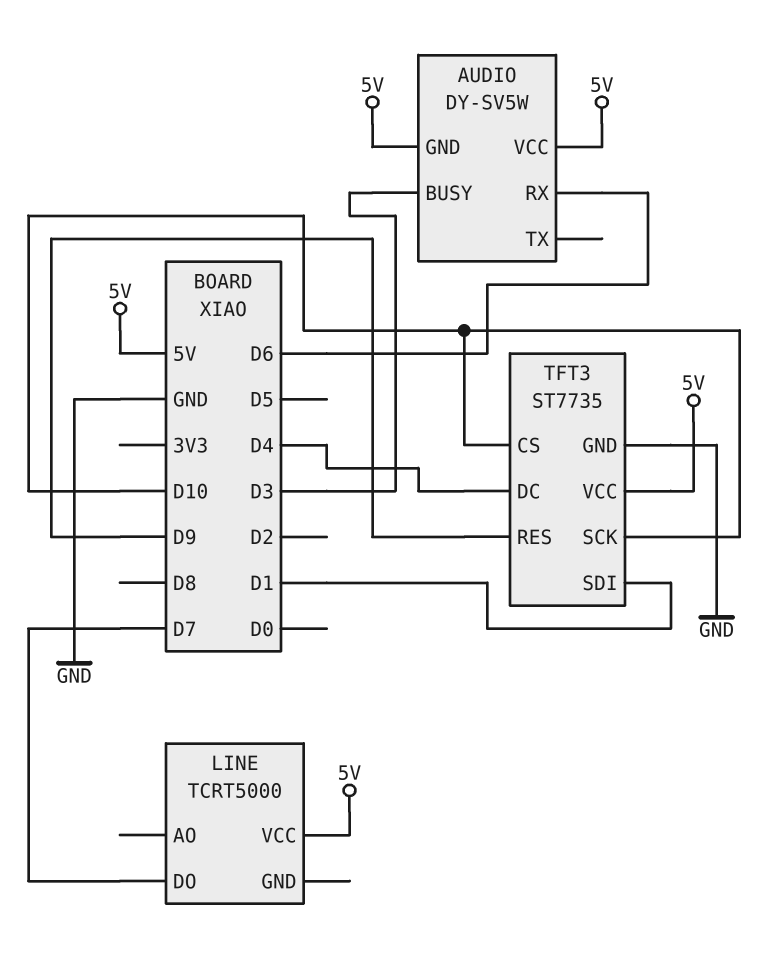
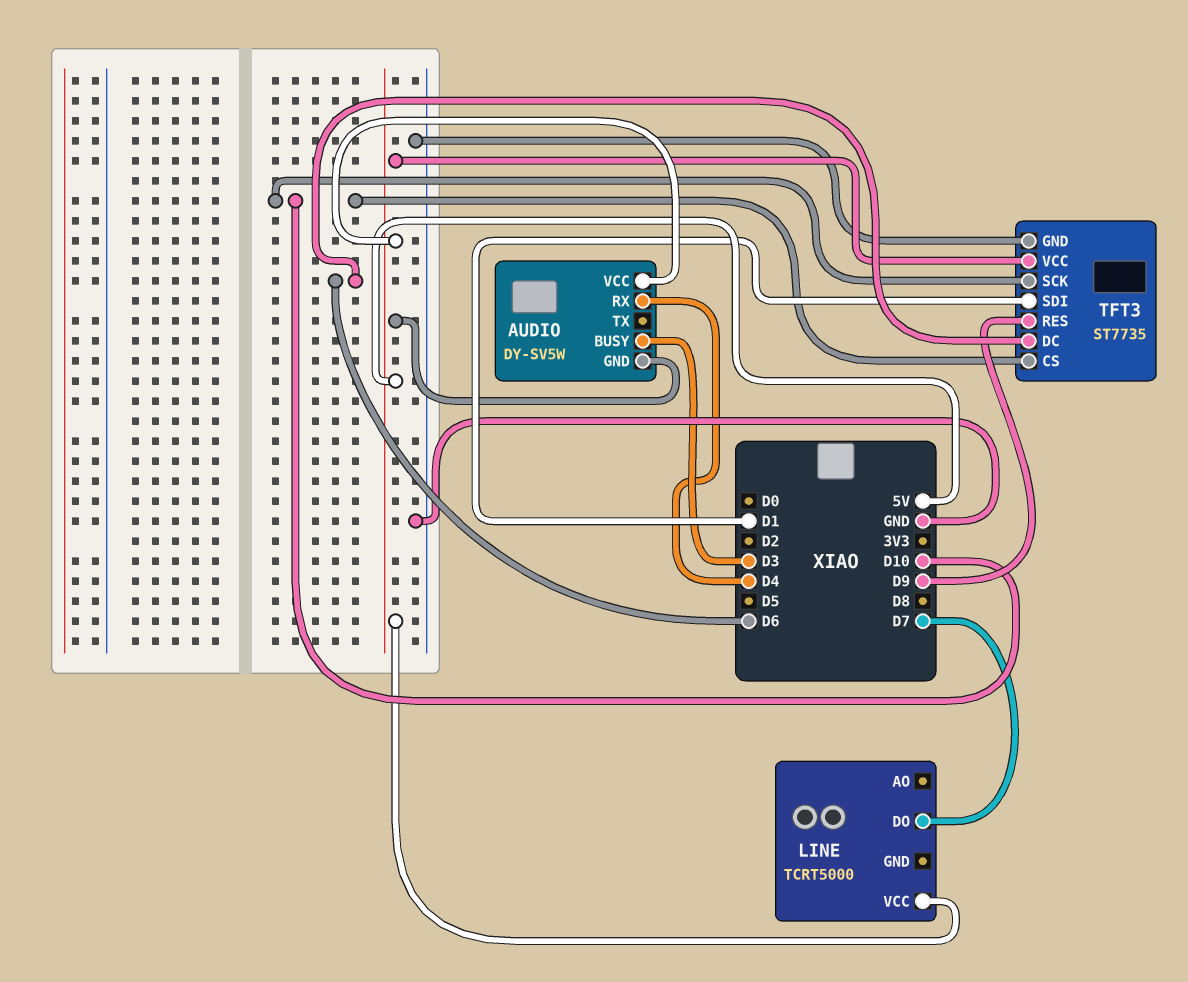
AUDIO pin RX: D6 -> D4
TFT3 pin DC: D4 -> D6

